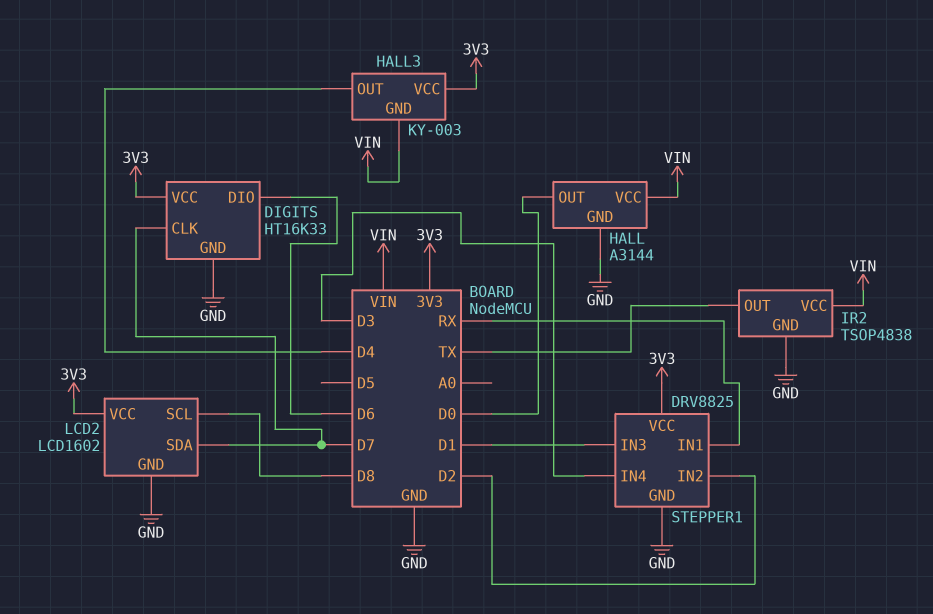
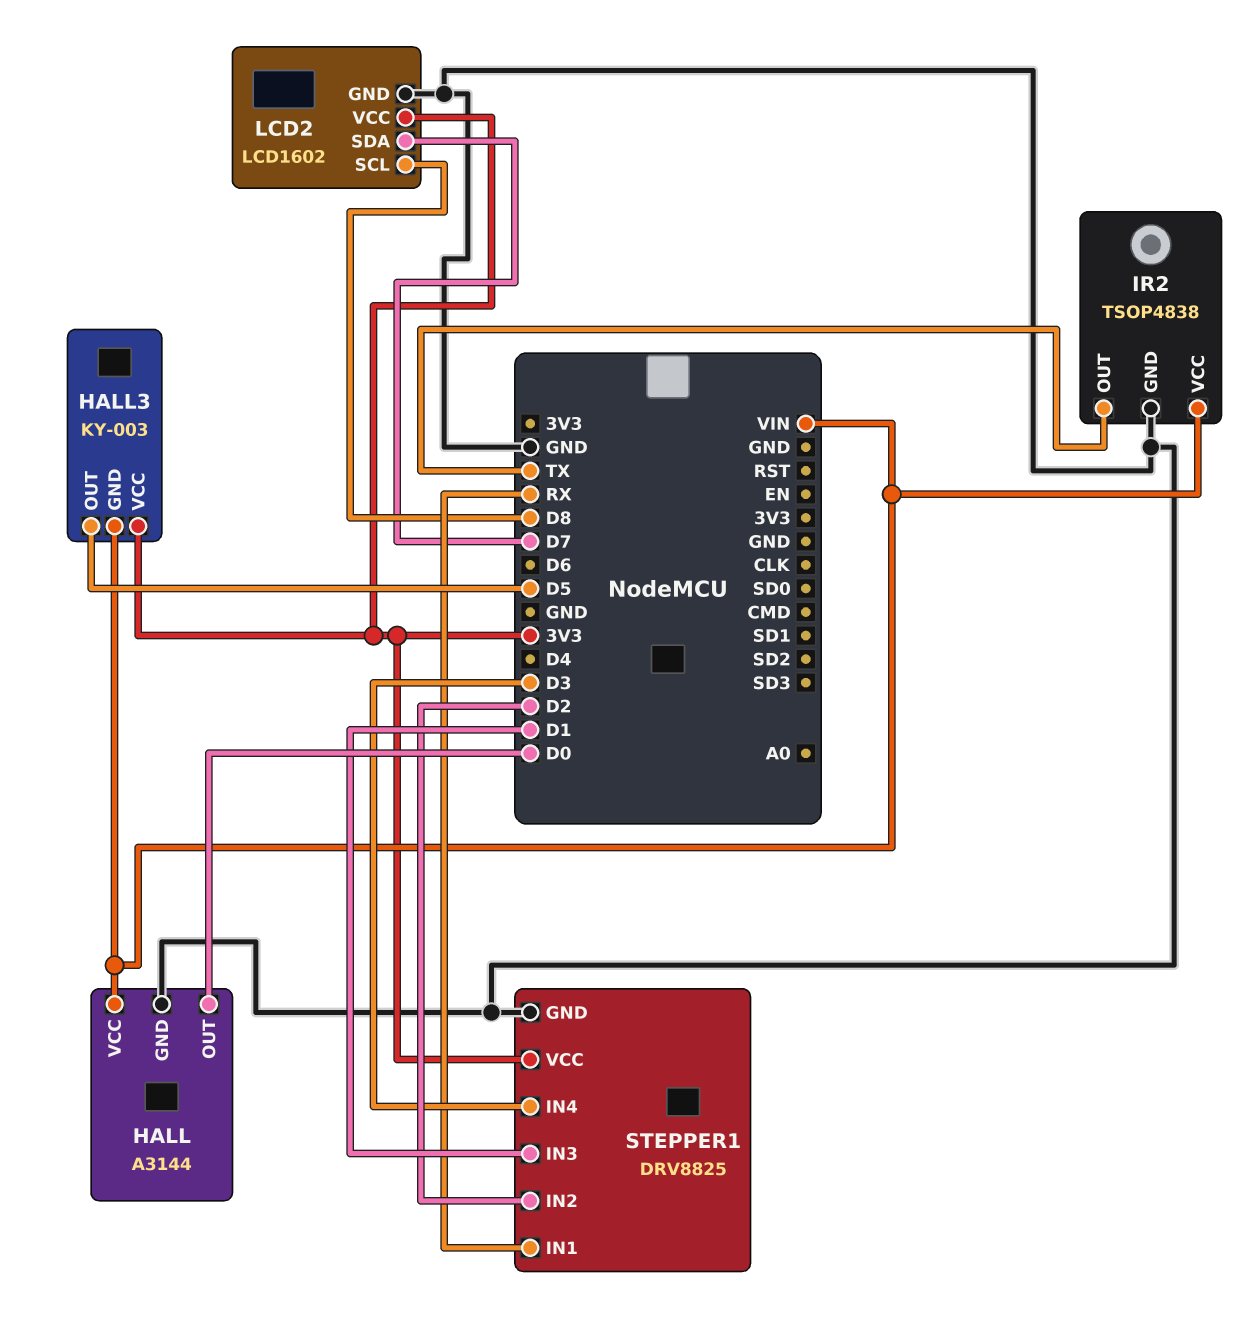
DIGITS: HT16K33 -> none
DIGITS pin CLK: D7 -> none
DIGITS pin DIO: D6 -> none
DIGITS pin GND: GND -> none
DIGITS pin VCC: 3V3 -> none
HALL3 pin OUT: D4 -> D5

